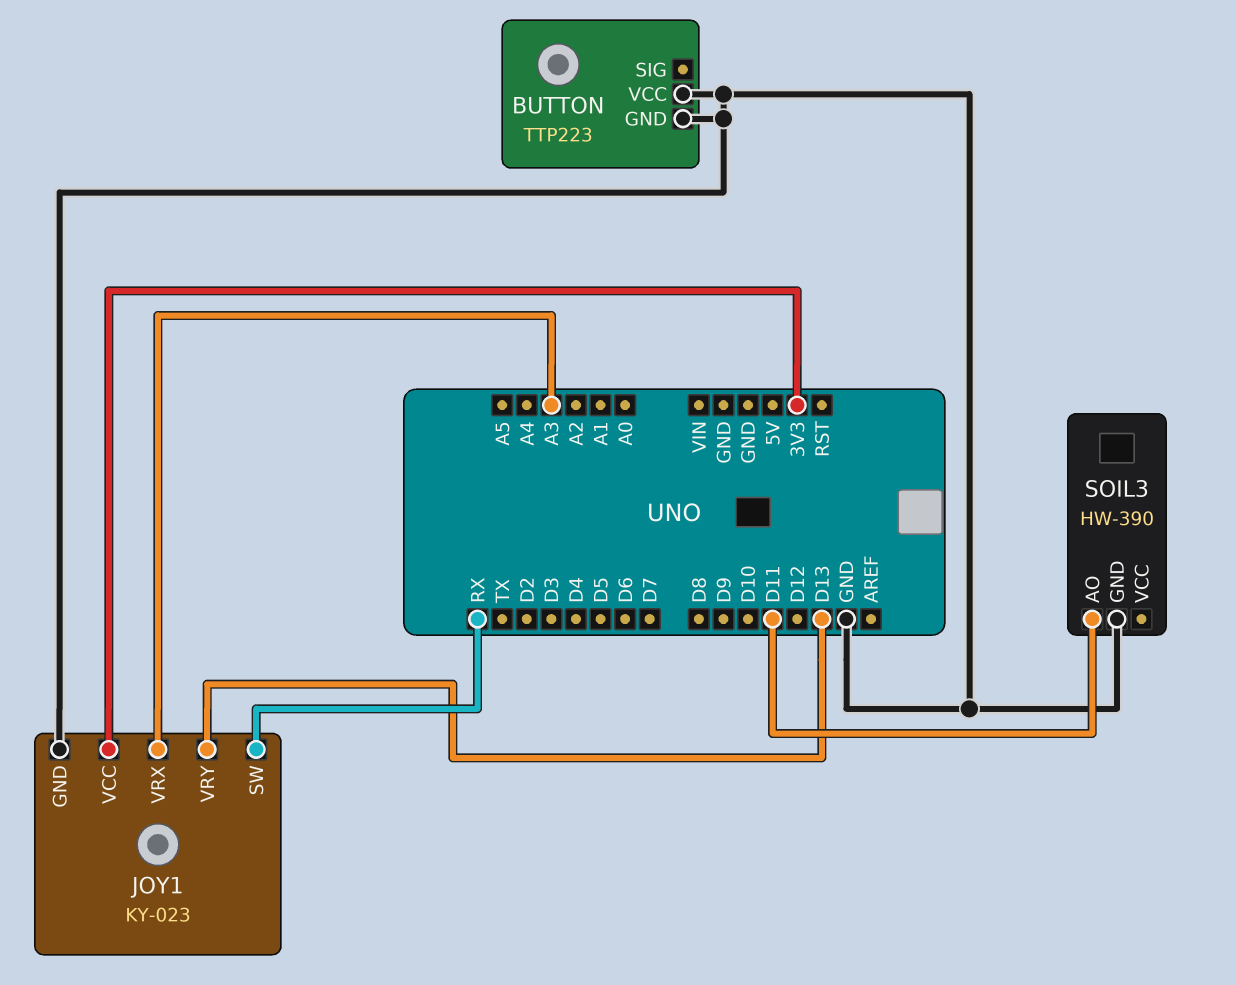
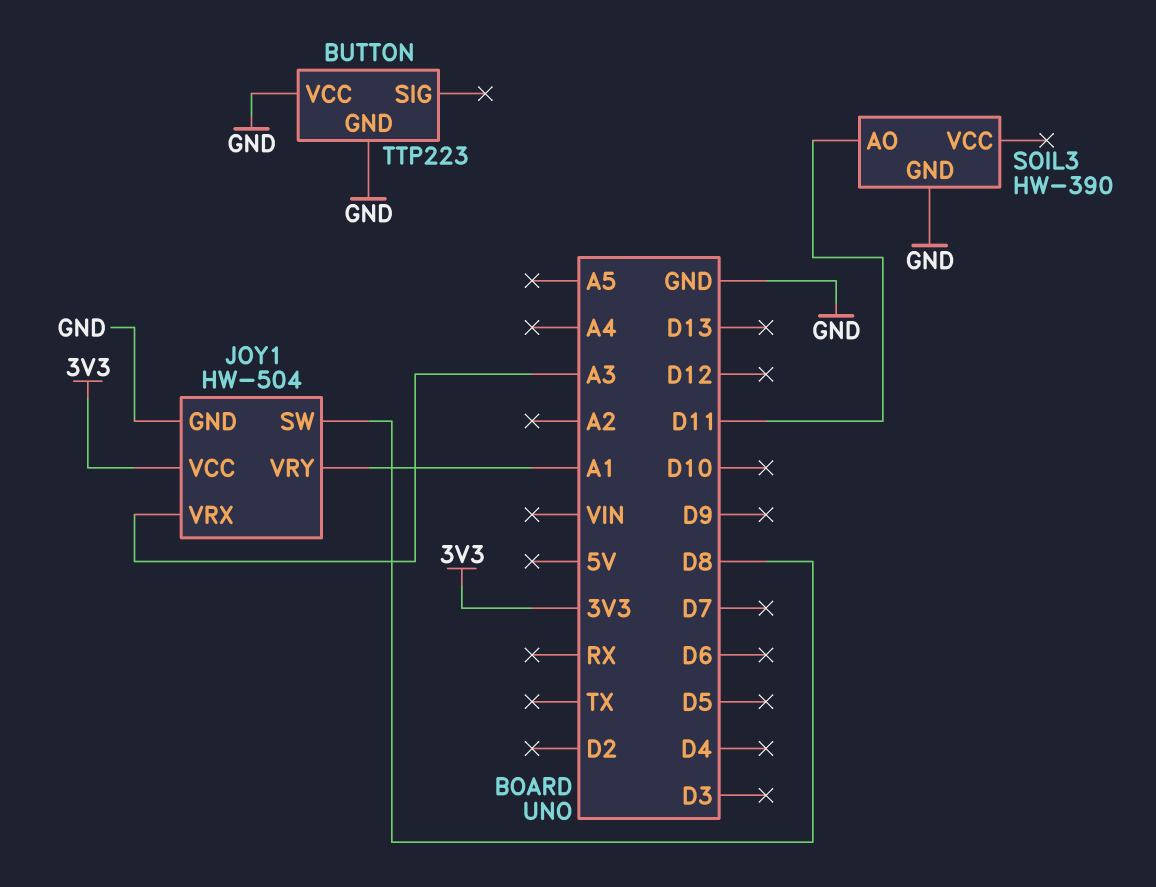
JOY1: KY-023 -> HW-504
JOY1 pin SW: RX -> D8
JOY1 pin VRY: D13 -> A1

